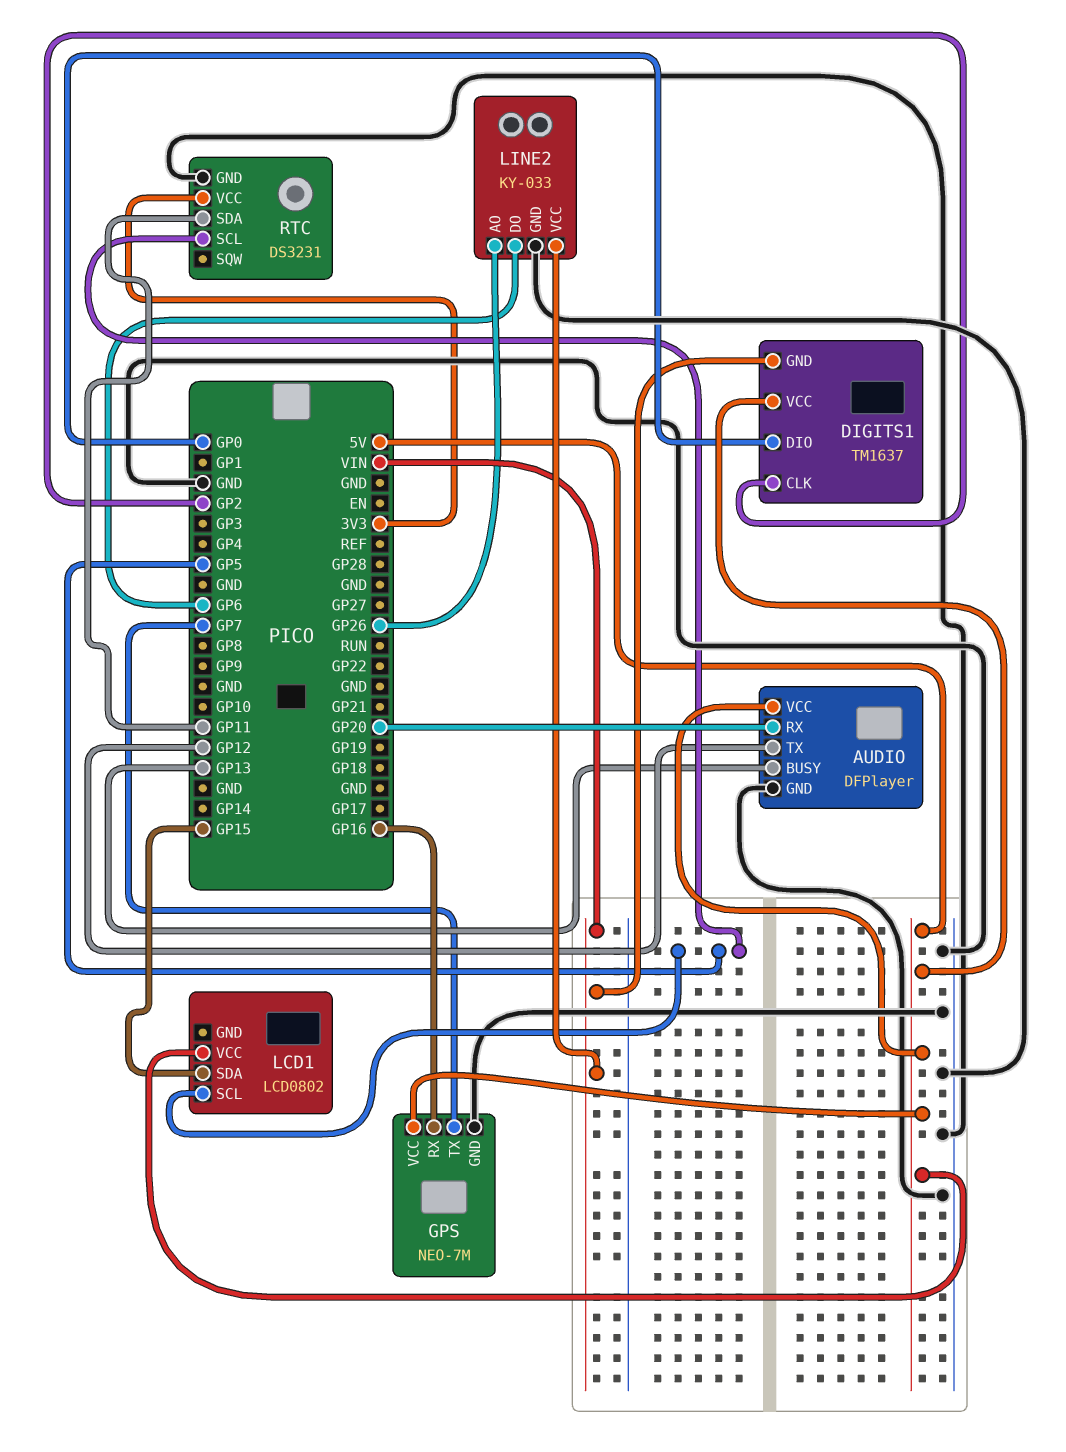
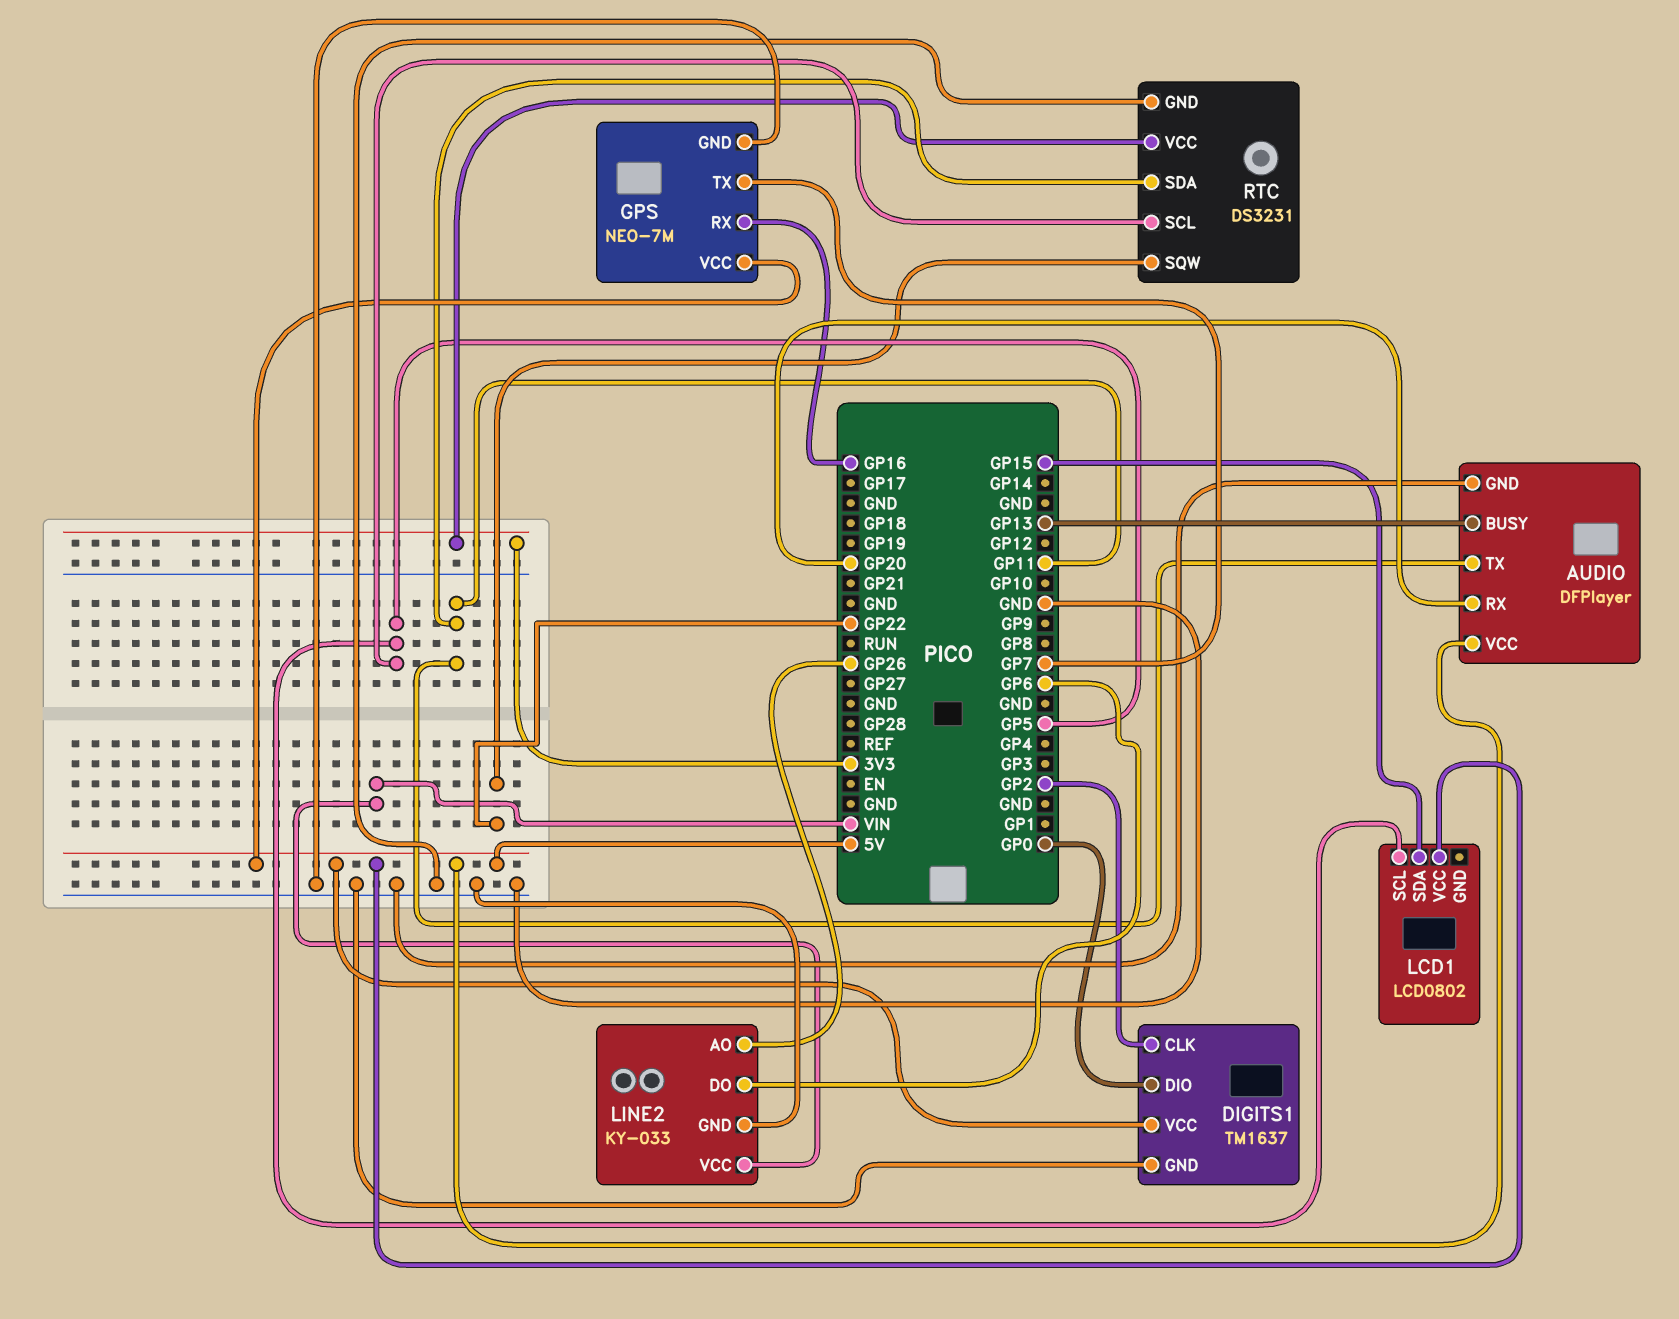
AUDIO pin TX: GP12 -> GP11
DIGITS1 pin GND: VIN -> GND
RTC pin SQW: none -> GP22

